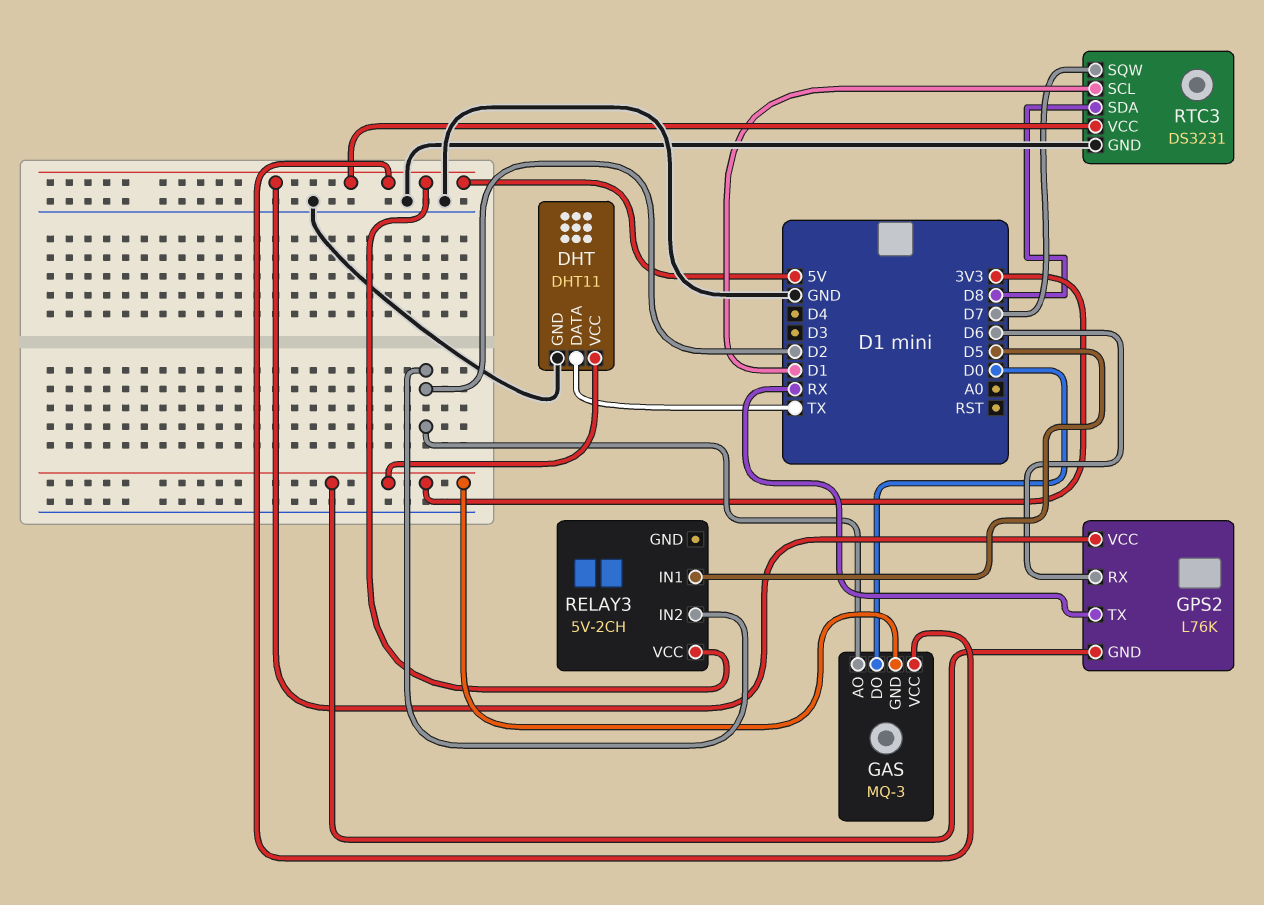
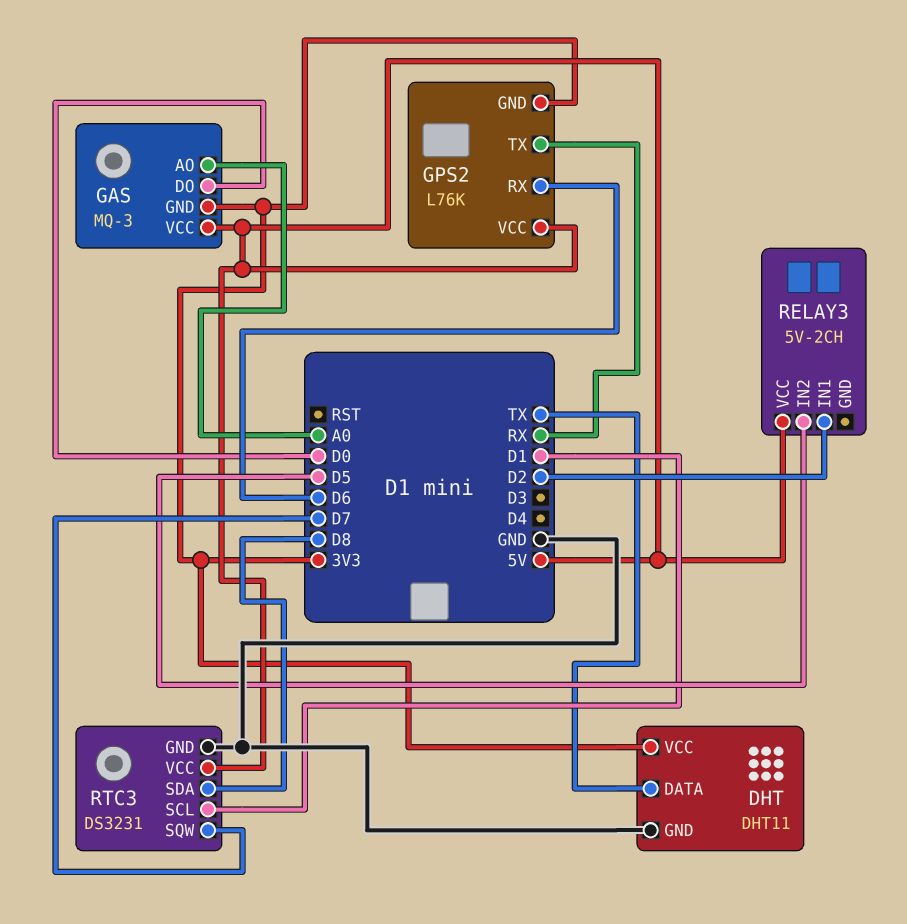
GAS pin AO: D2 -> A0
RELAY3 pin IN1: D5 -> D2
RELAY3 pin IN2: D2 -> D5

